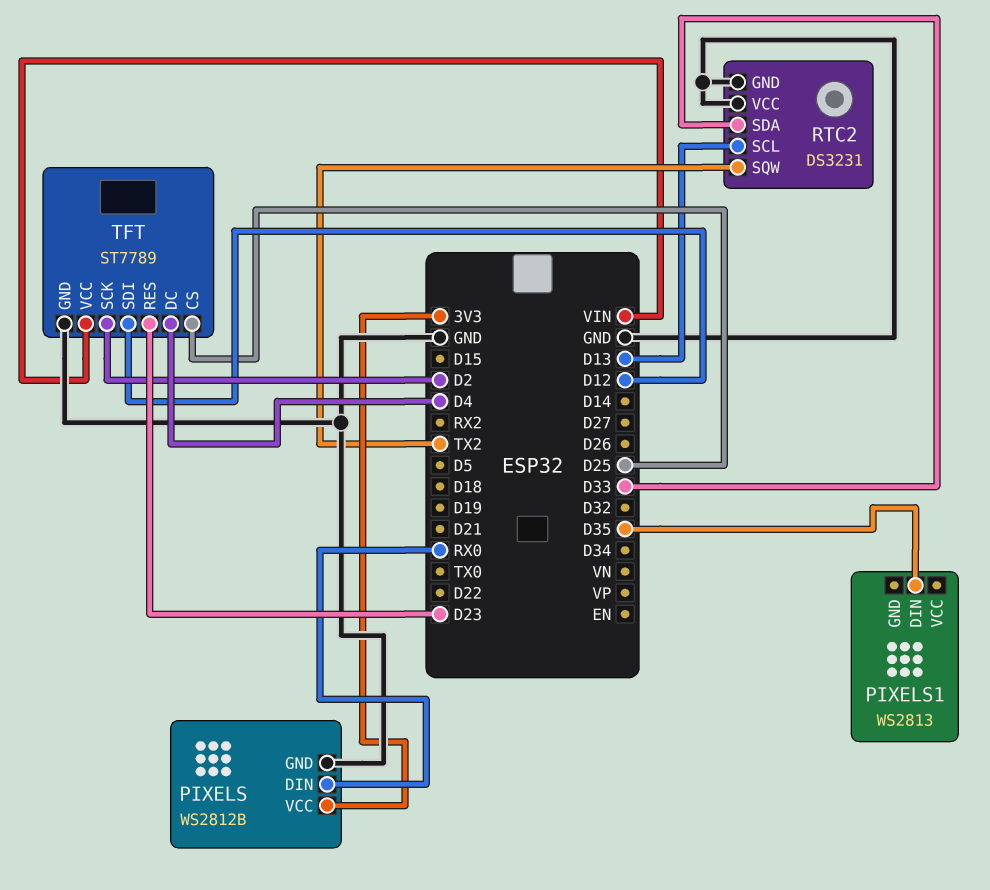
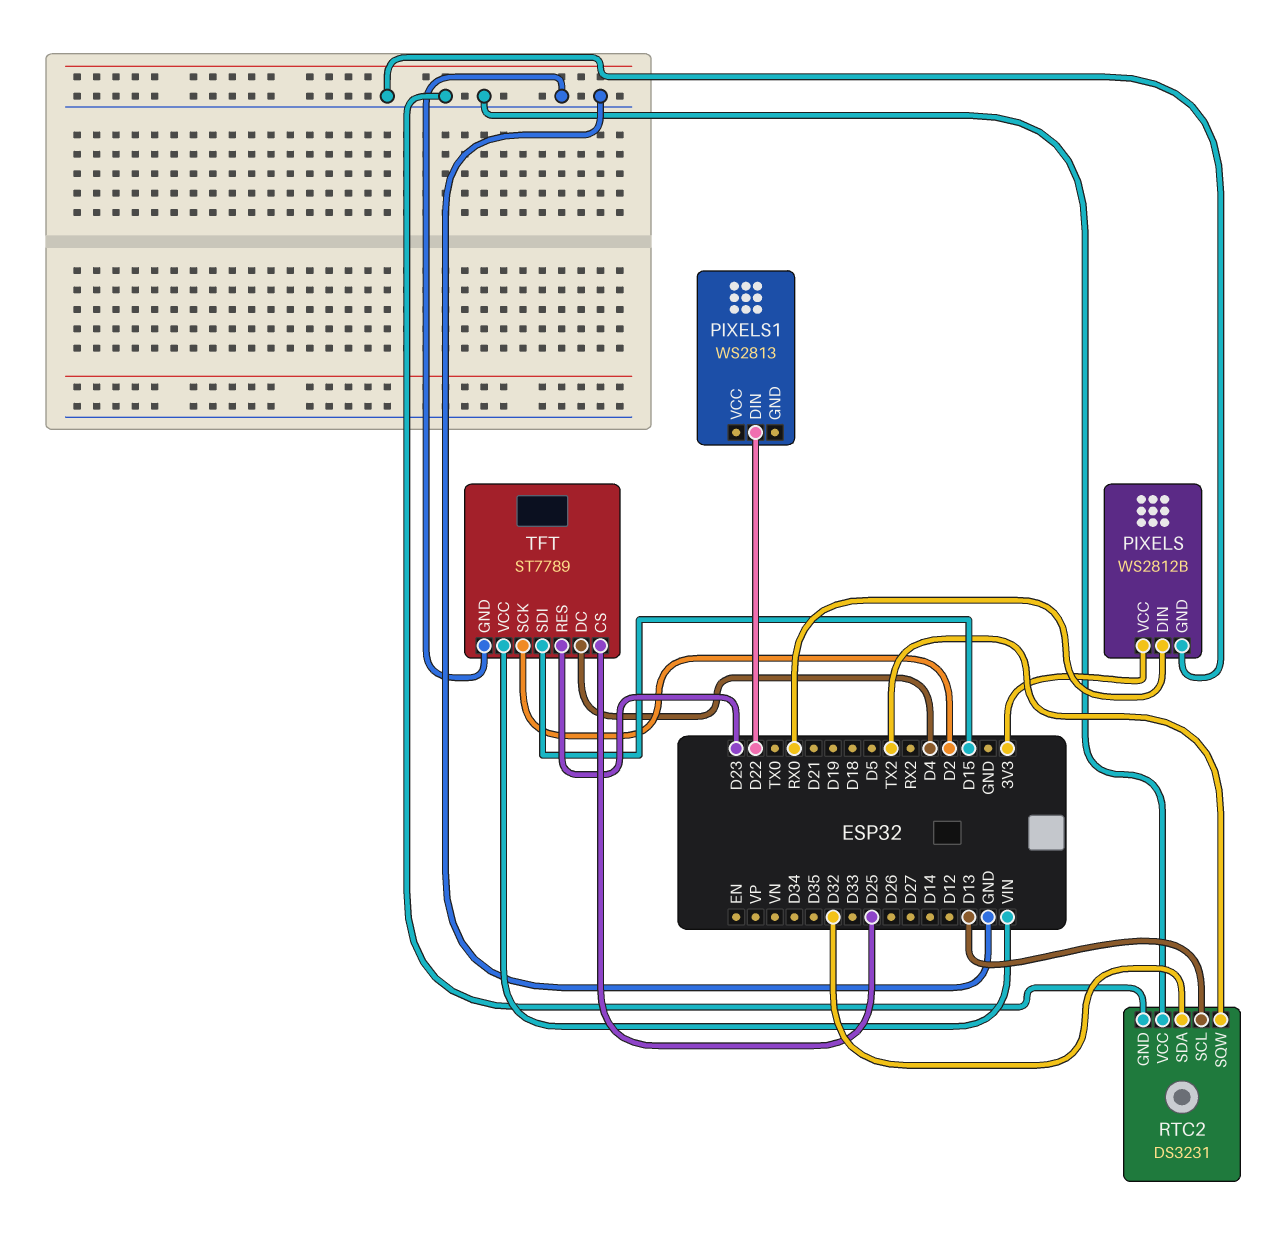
PIXELS1 pin DIN: D35 -> D22
RTC2 pin SDA: D33 -> D32
TFT pin SDI: D12 -> D15

